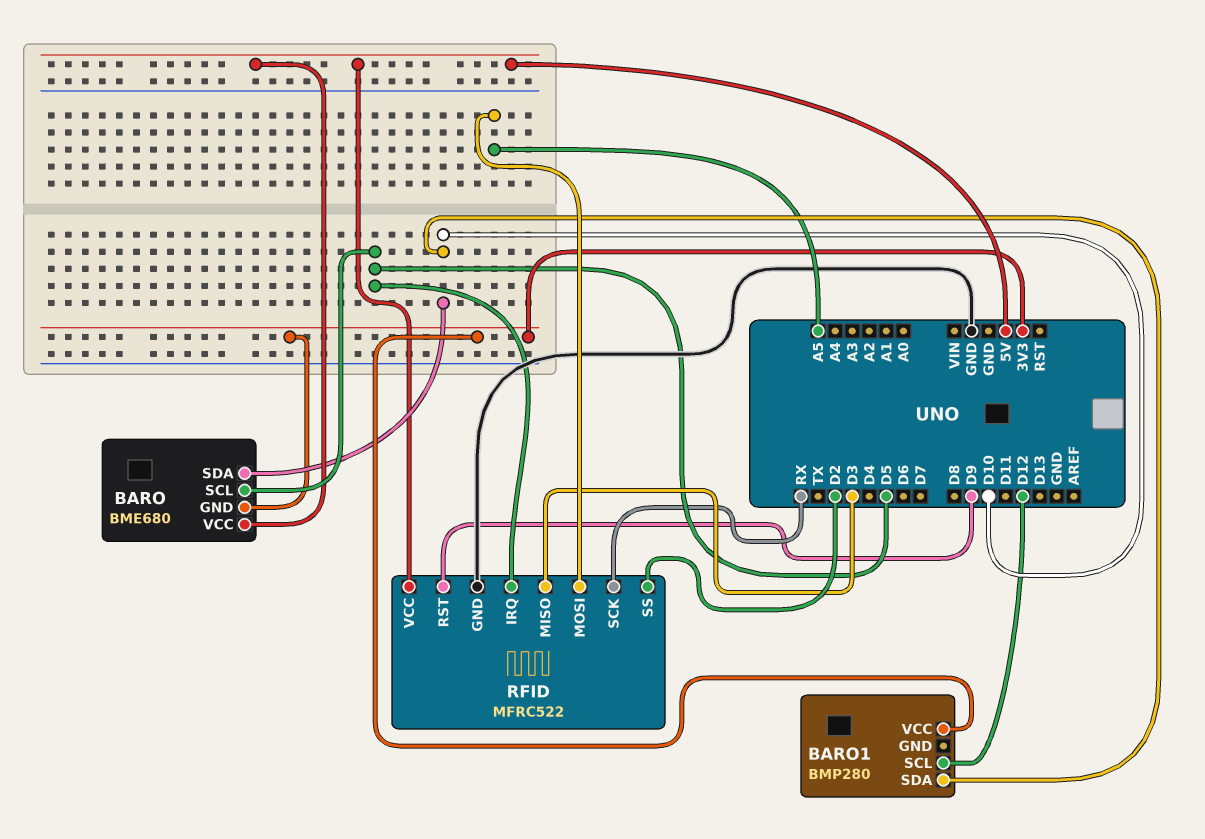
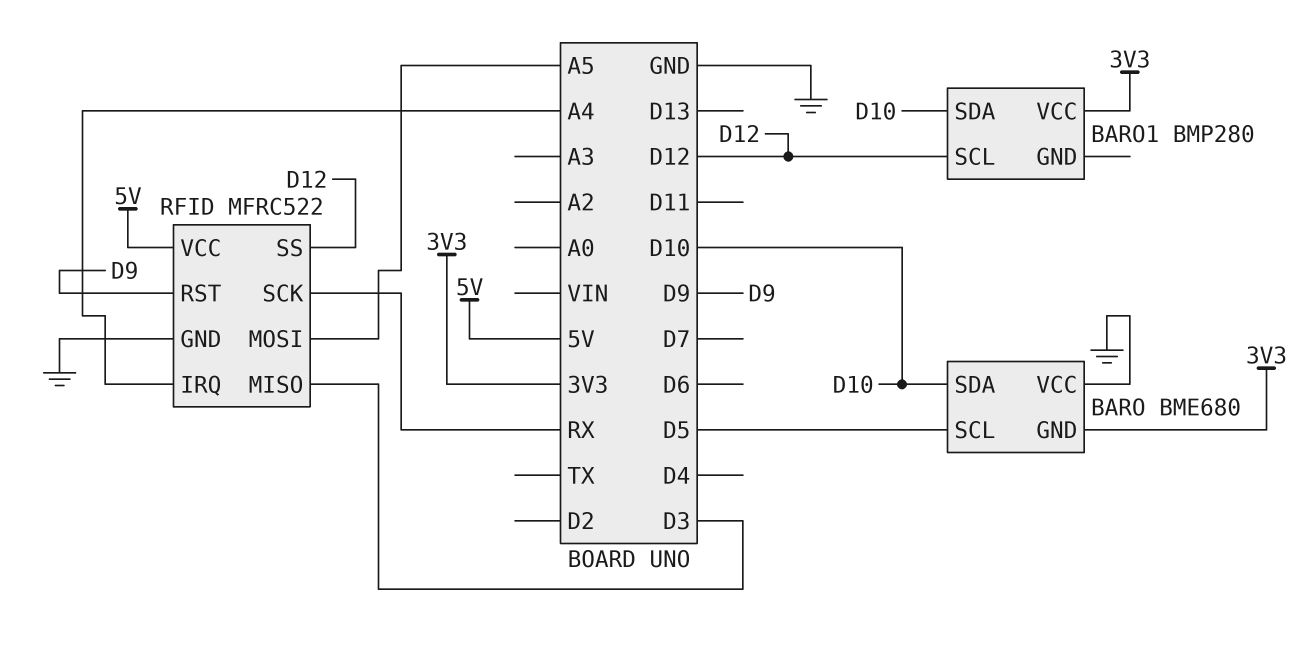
BARO pin VCC: 5V -> GND
RFID pin IRQ: D5 -> A4
RFID pin SS: D2 -> D12

